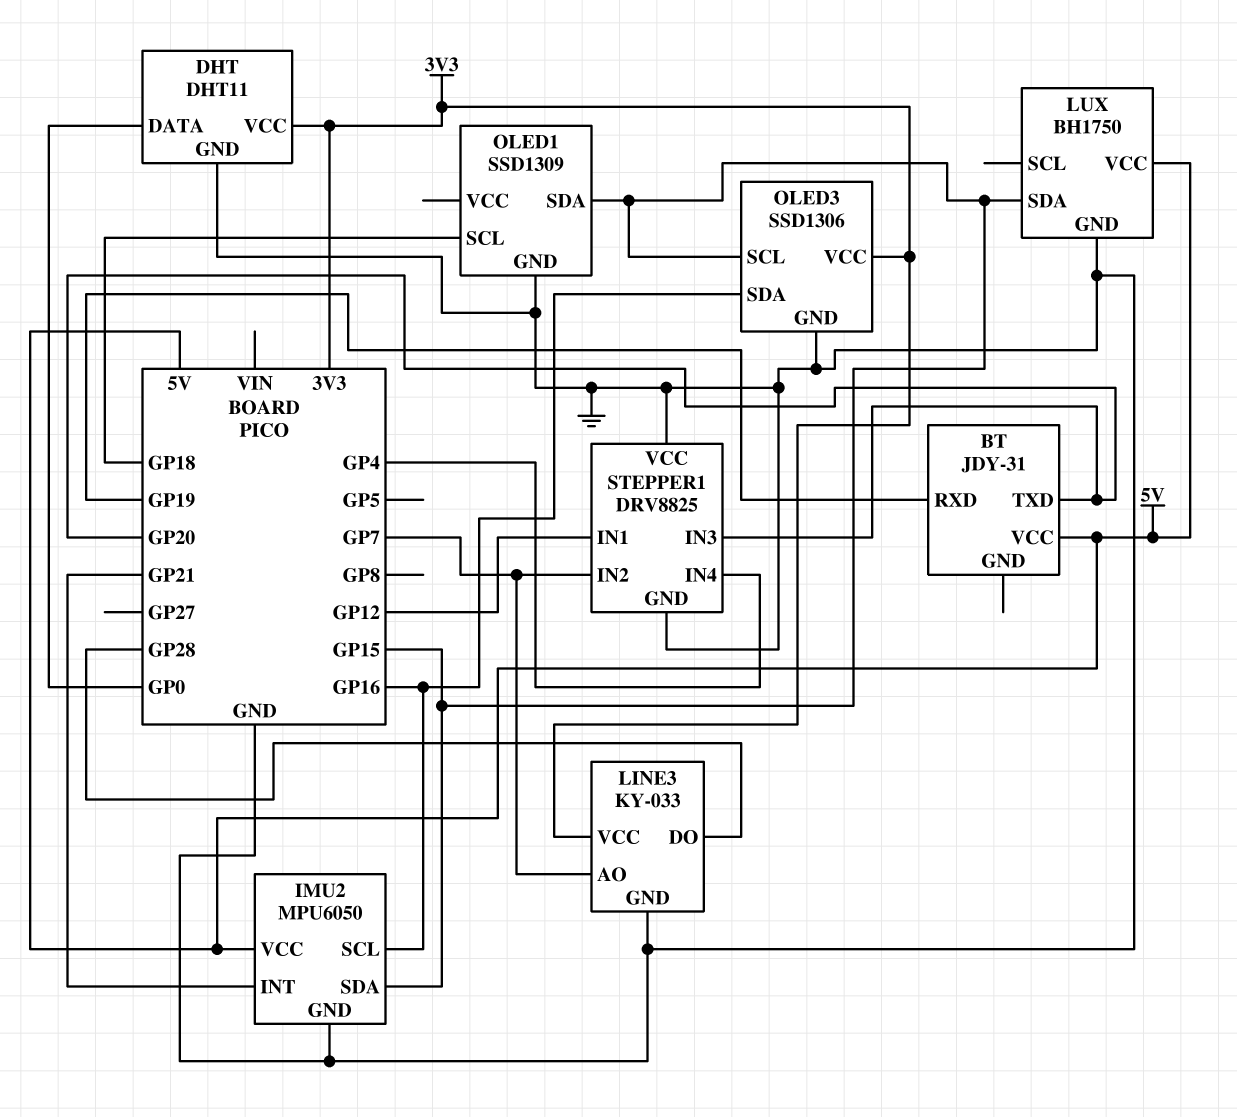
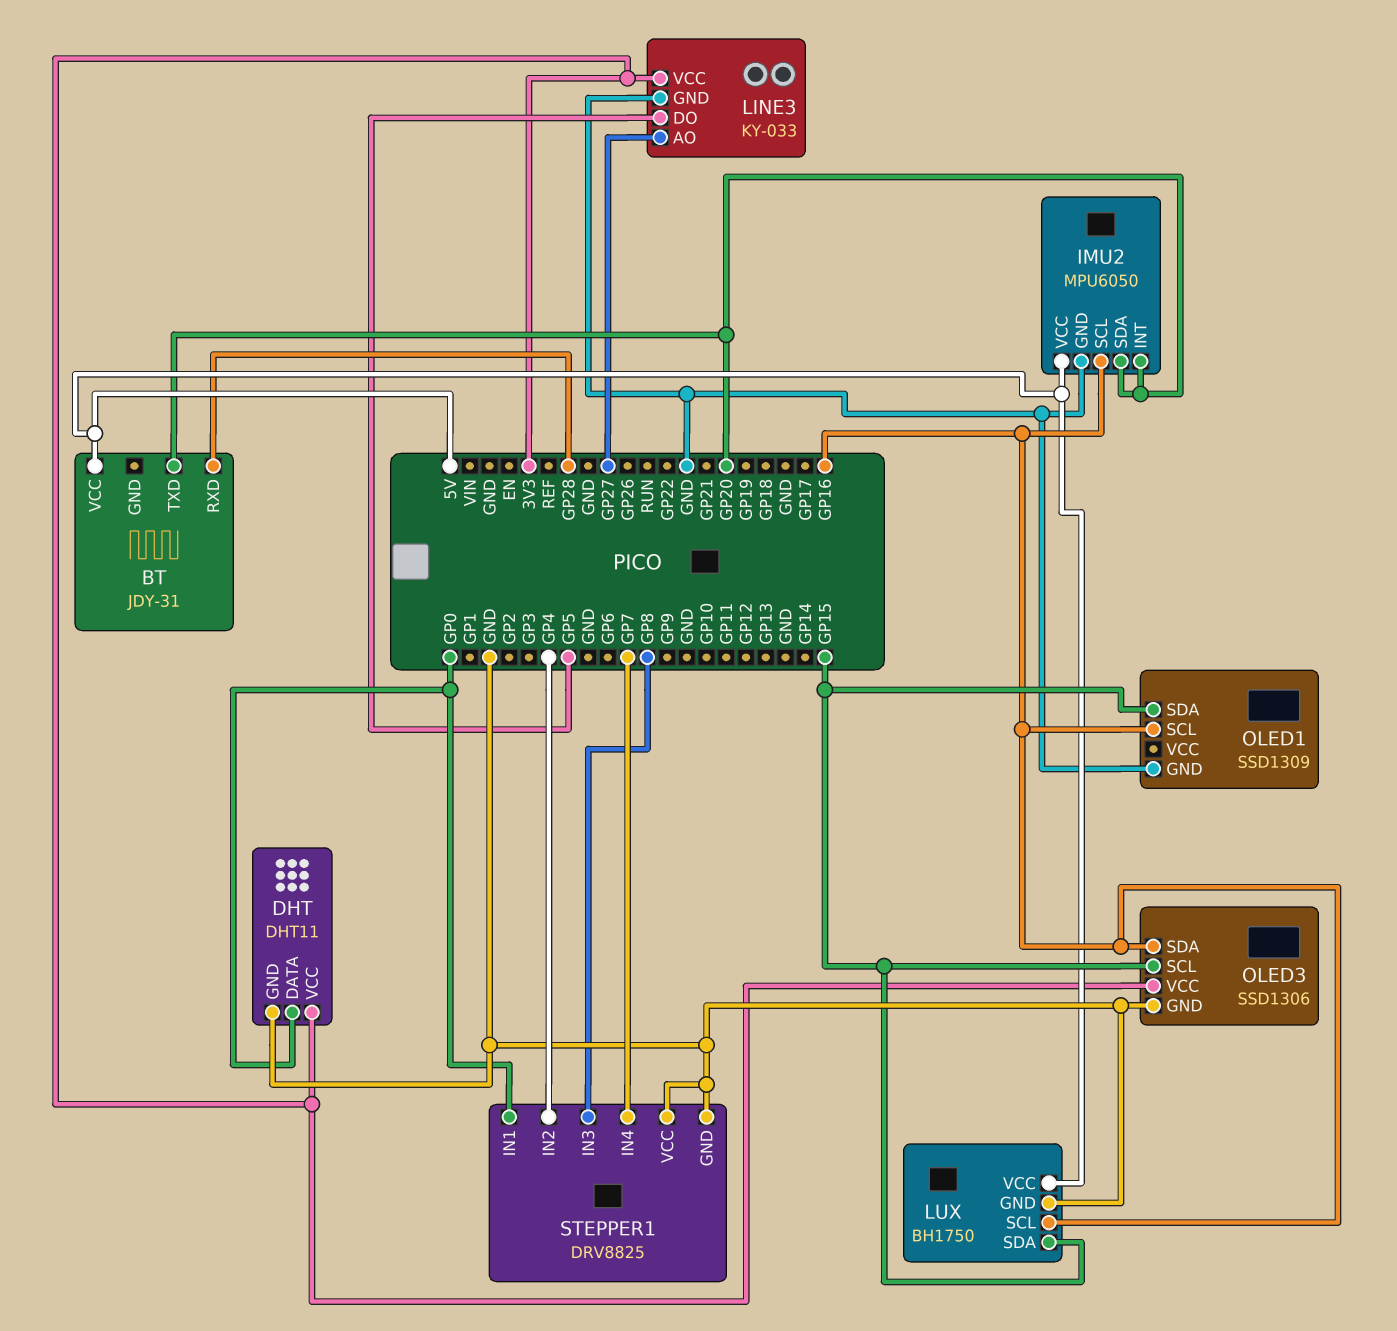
BT pin RXD: GP19 -> GP28
IMU2 pin INT: GP21 -> GP20
IMU2 pin SDA: GP15 -> GP20
LINE3 pin AO: GP7 -> GP27
LINE3 pin DO: GP28 -> GP5
LUX pin SCL: none -> GP16
OLED1 pin SCL: GP18 -> GP16
STEPPER1 pin IN1: GP12 -> GP0
STEPPER1 pin IN2: GP7 -> GP4
STEPPER1 pin IN3: GP20 -> GP8
STEPPER1 pin IN4: GP4 -> GP7

